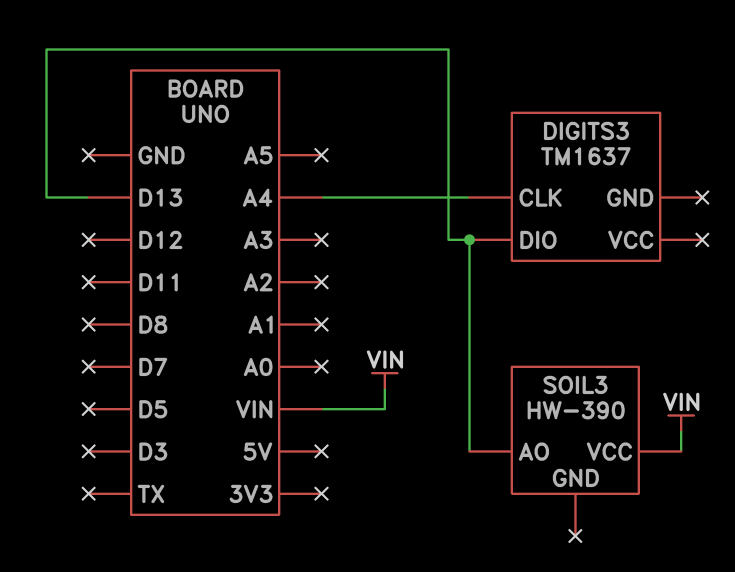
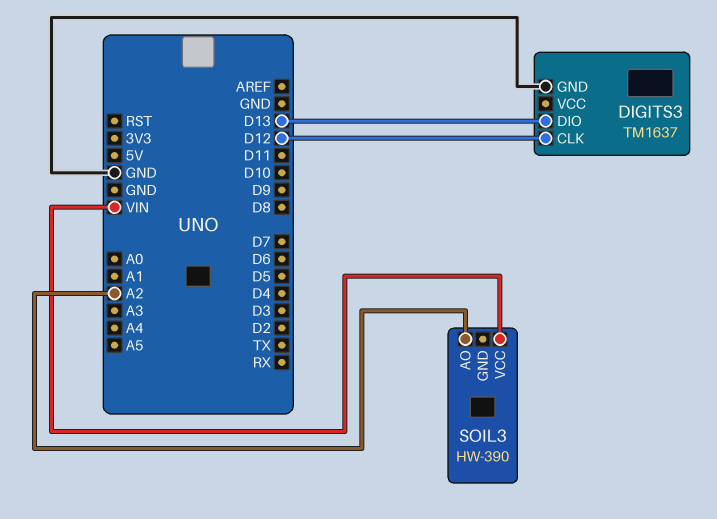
DIGITS3 pin CLK: A4 -> D12
DIGITS3 pin GND: none -> GND
SOIL3 pin AO: D13 -> A2

